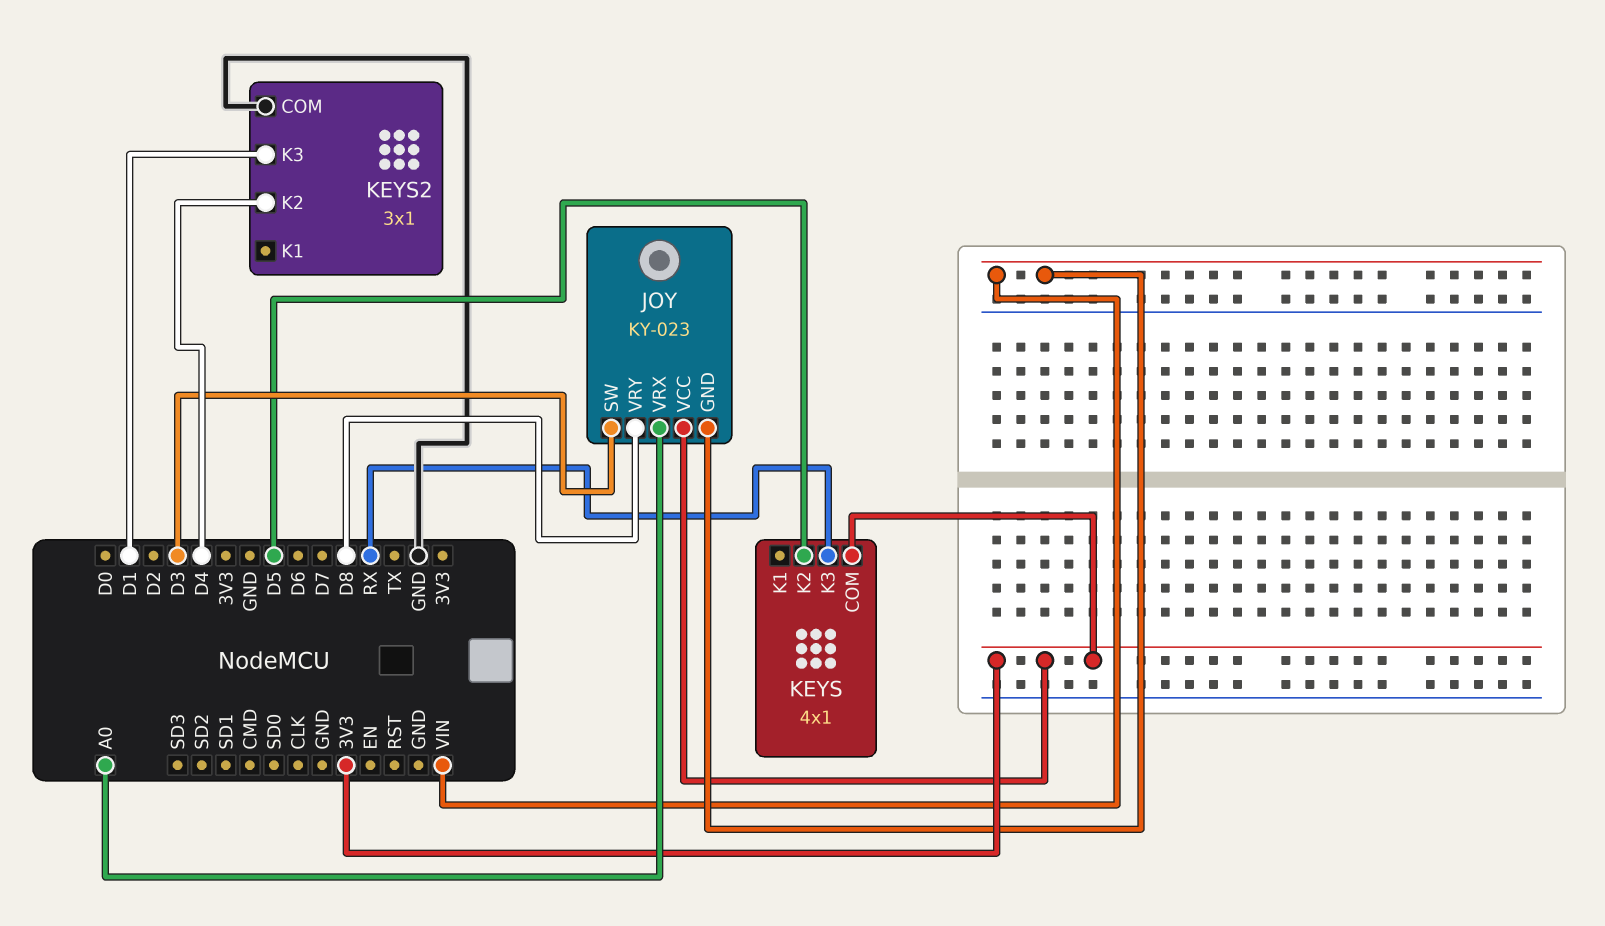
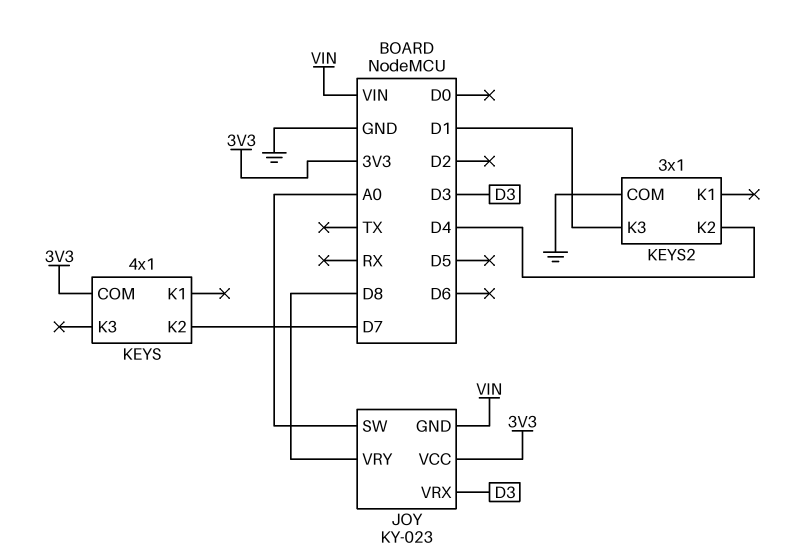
JOY pin SW: D3 -> A0
JOY pin VRX: A0 -> D3
KEYS pin K2: D5 -> D7
KEYS pin K3: RX -> none

